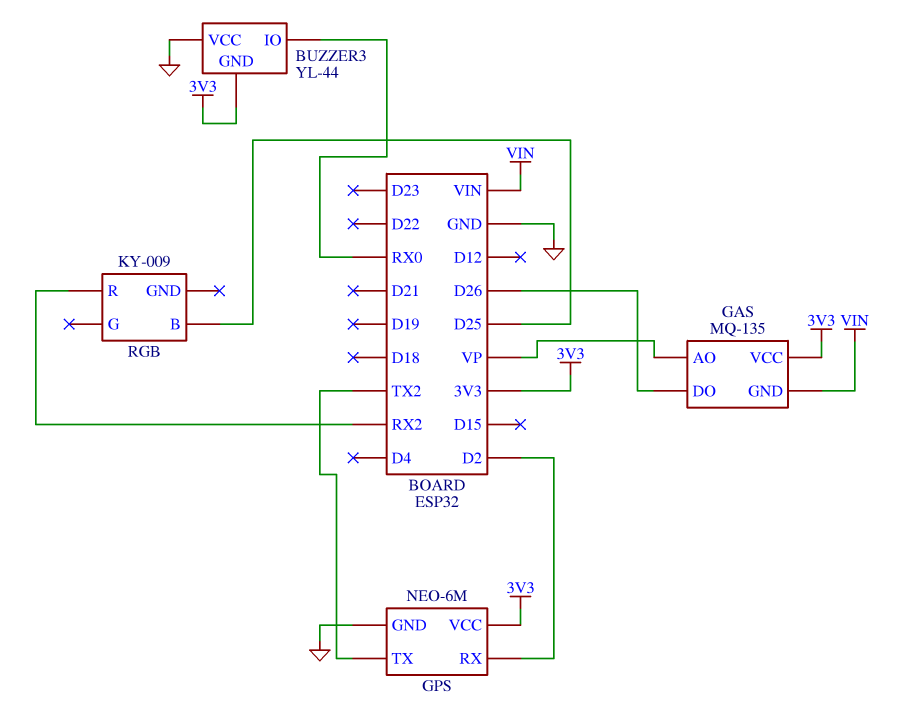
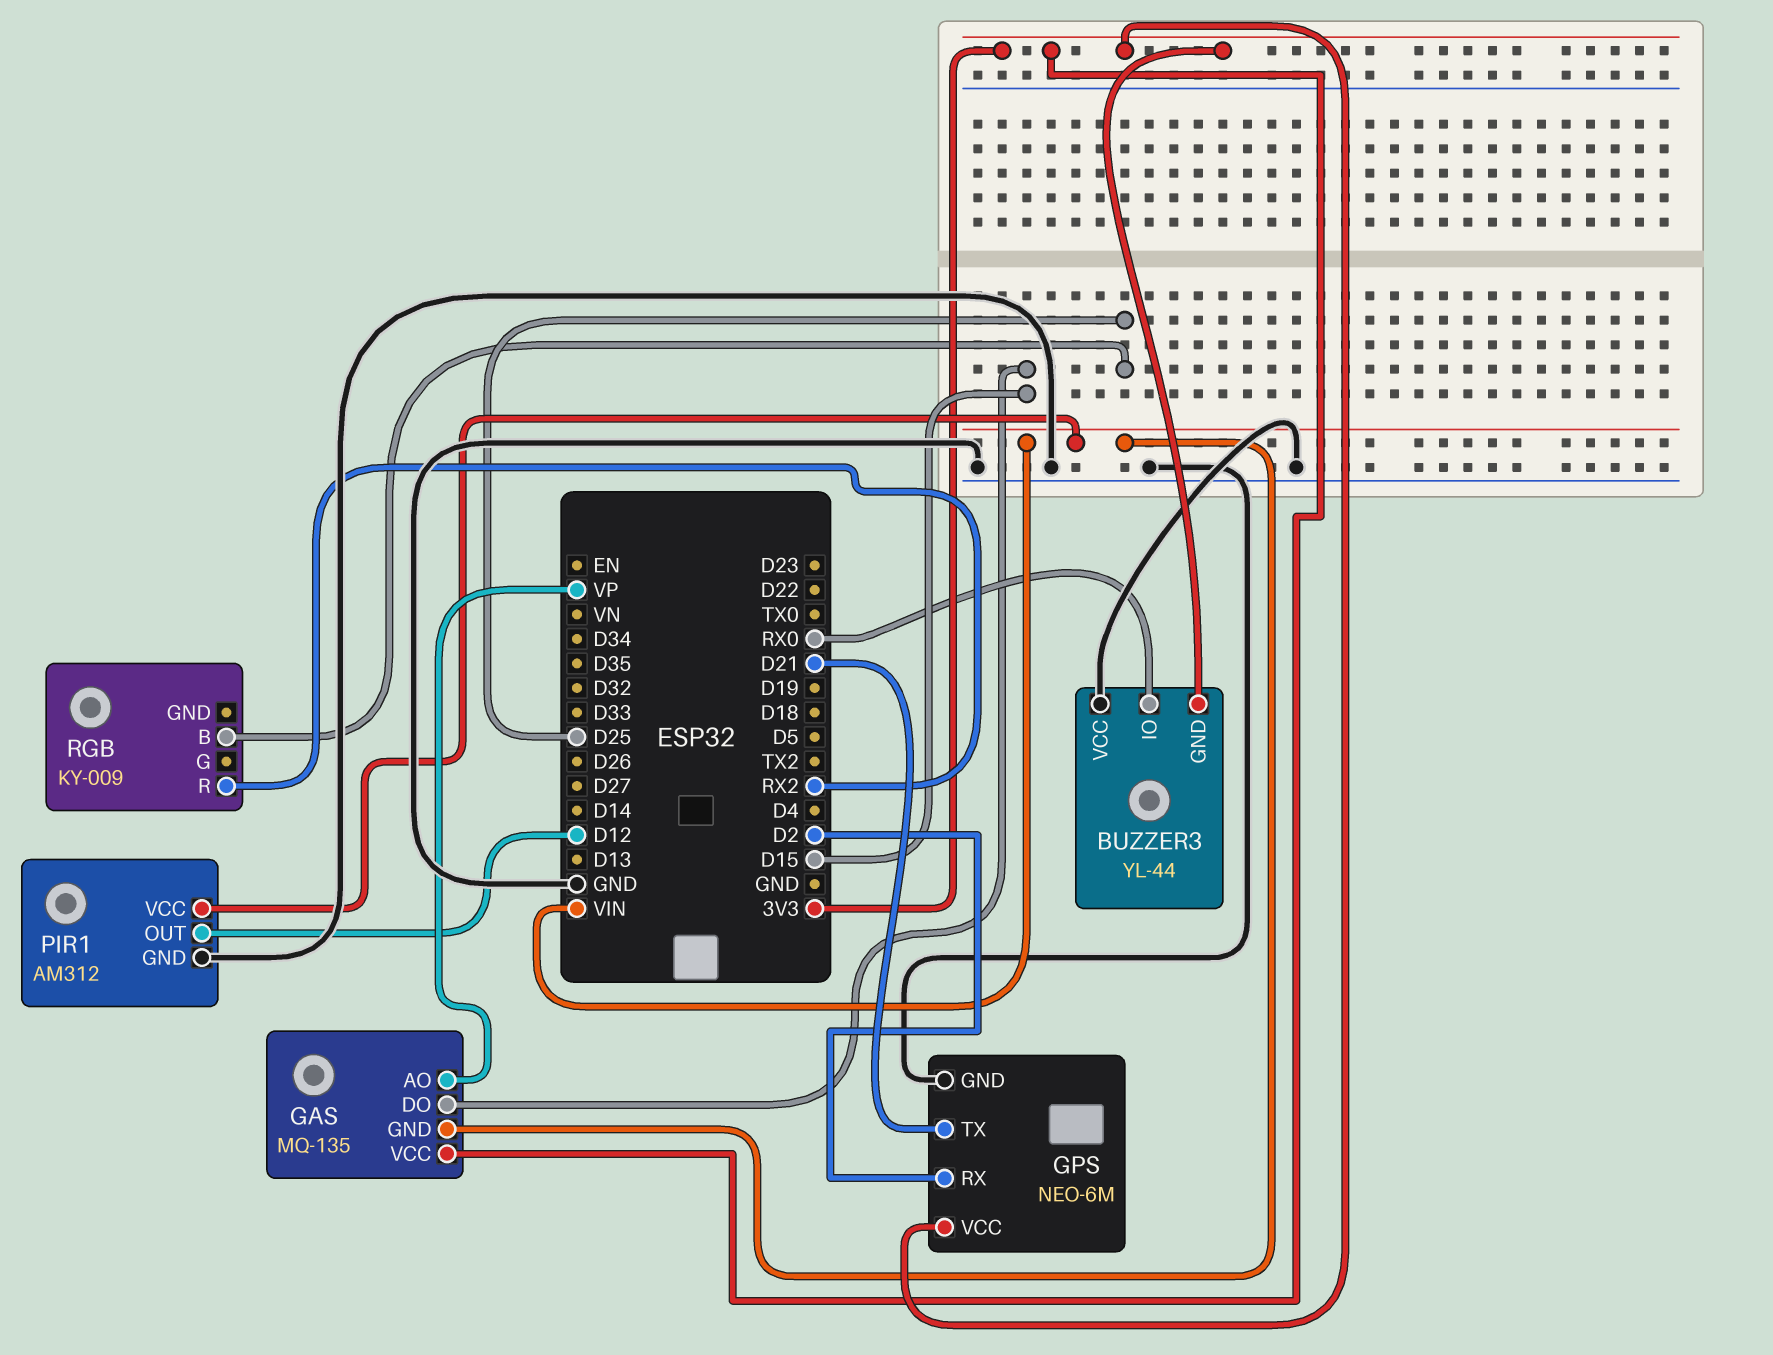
GAS pin DO: D26 -> D15
GPS pin TX: TX2 -> D21
PIR1: none -> AM312
PIR1 pin GND: none -> GND
PIR1 pin OUT: none -> D12
PIR1 pin VCC: none -> VIN

